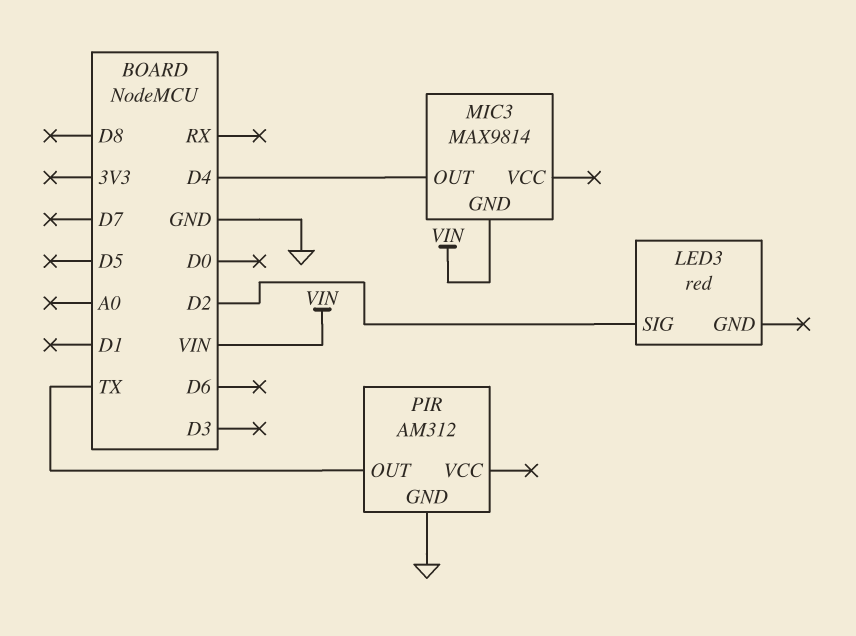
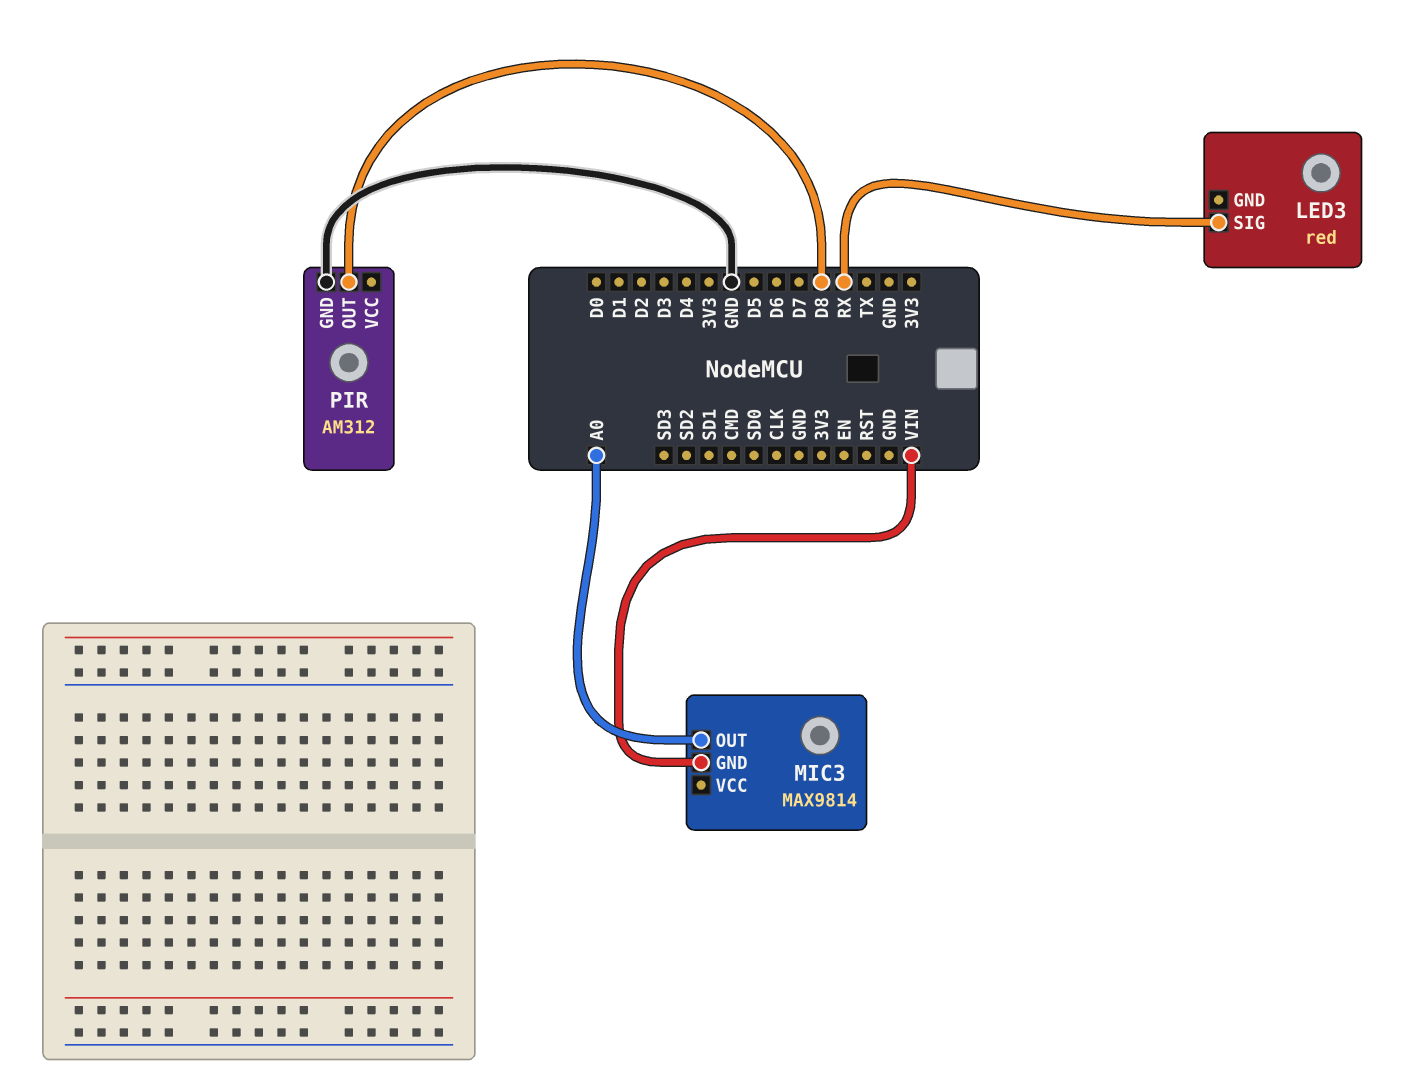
LED3 pin SIG: D2 -> RX
MIC3 pin OUT: D4 -> A0
PIR pin OUT: TX -> D8

